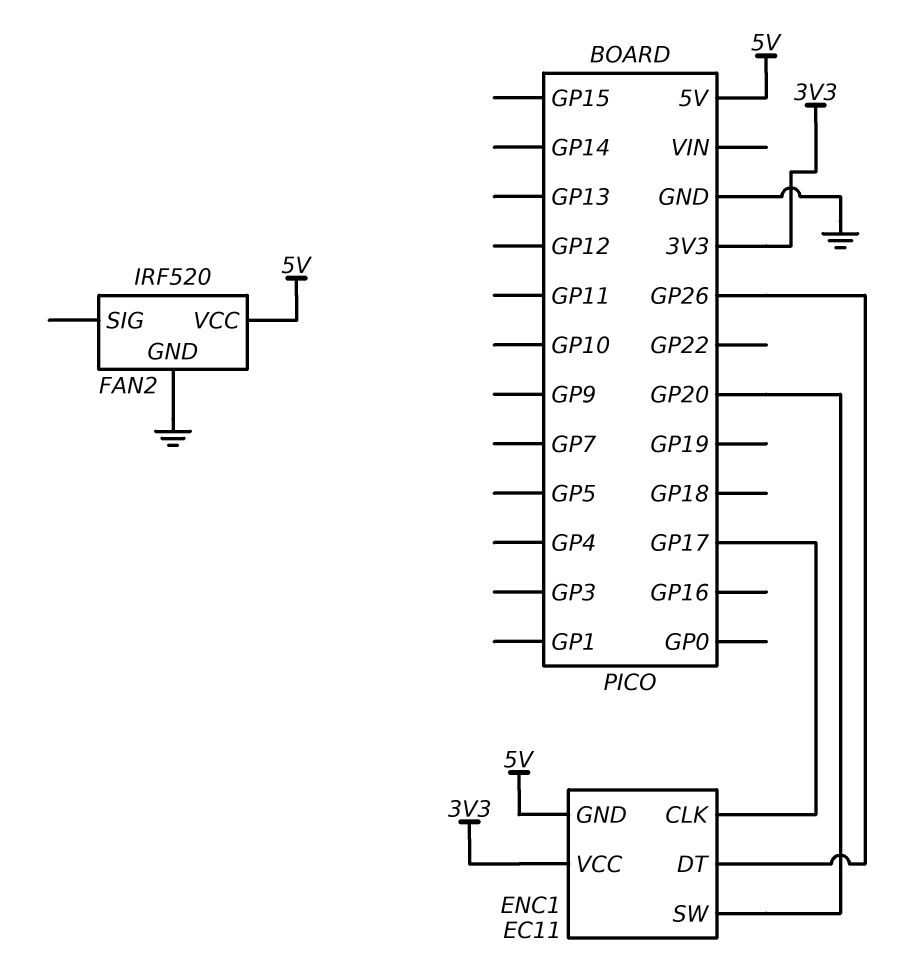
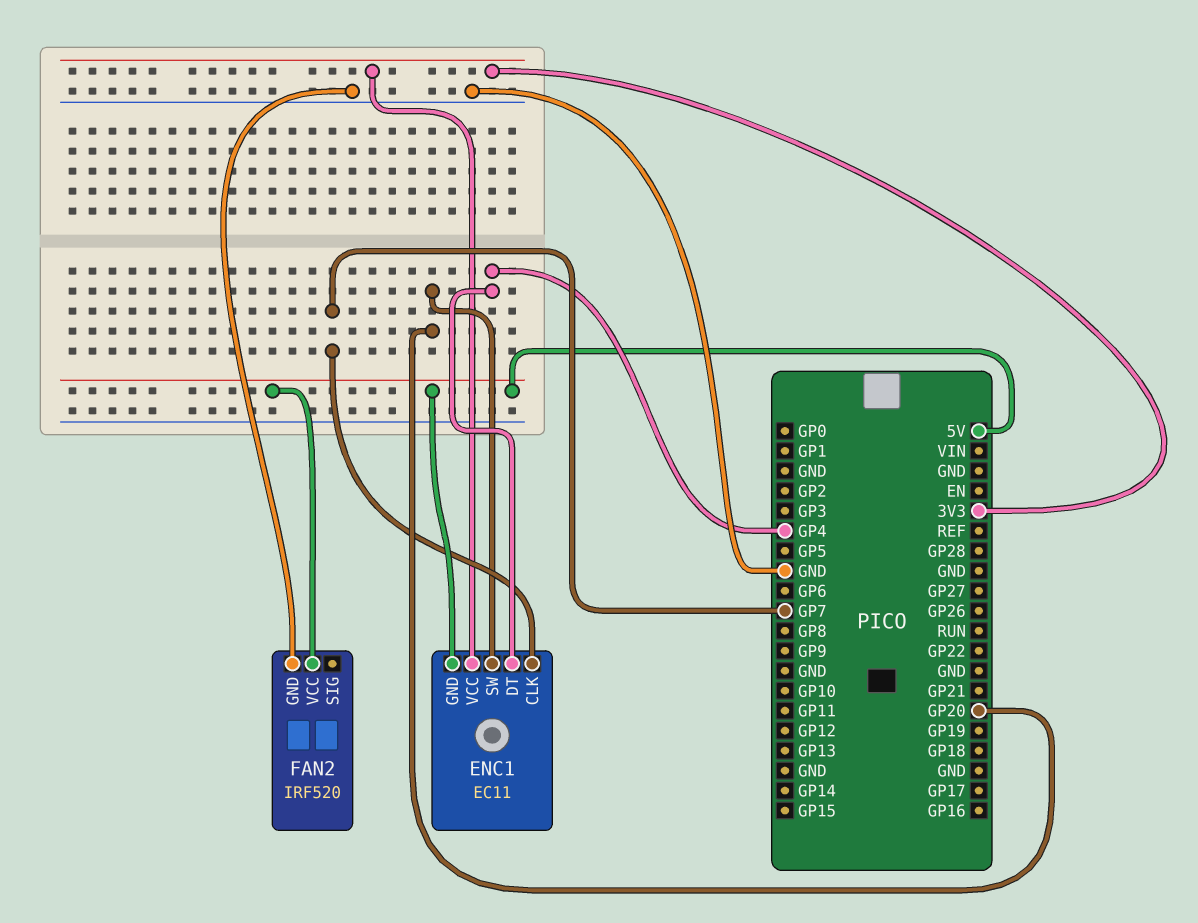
ENC1 pin CLK: GP17 -> GP7
ENC1 pin DT: GP26 -> GP4

